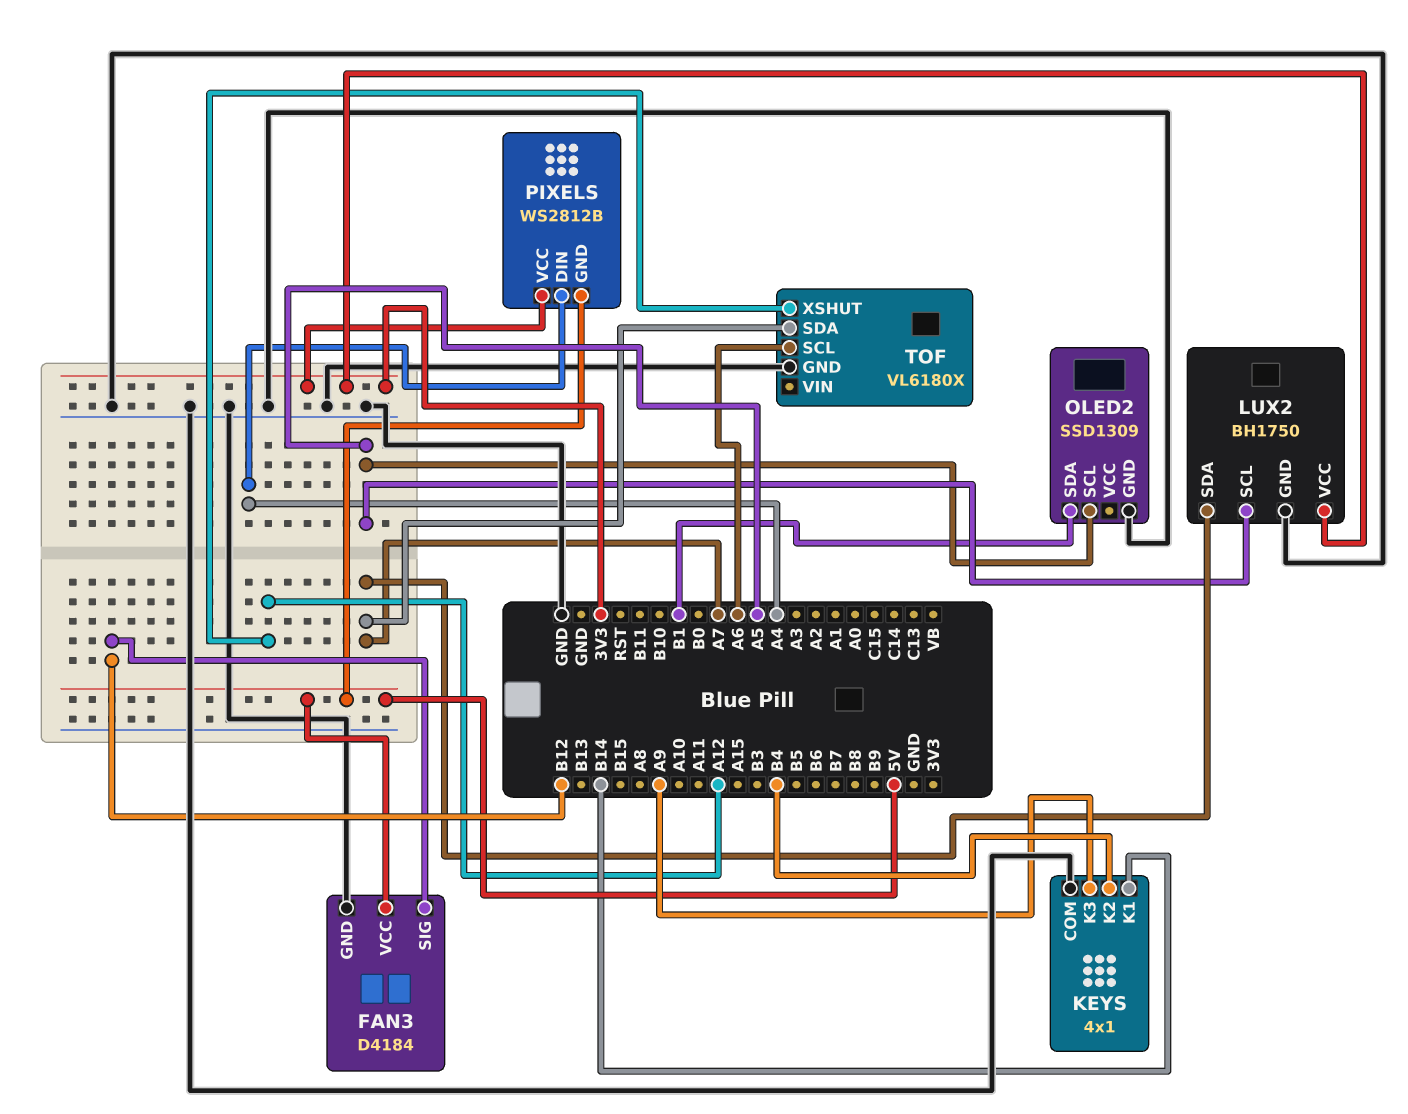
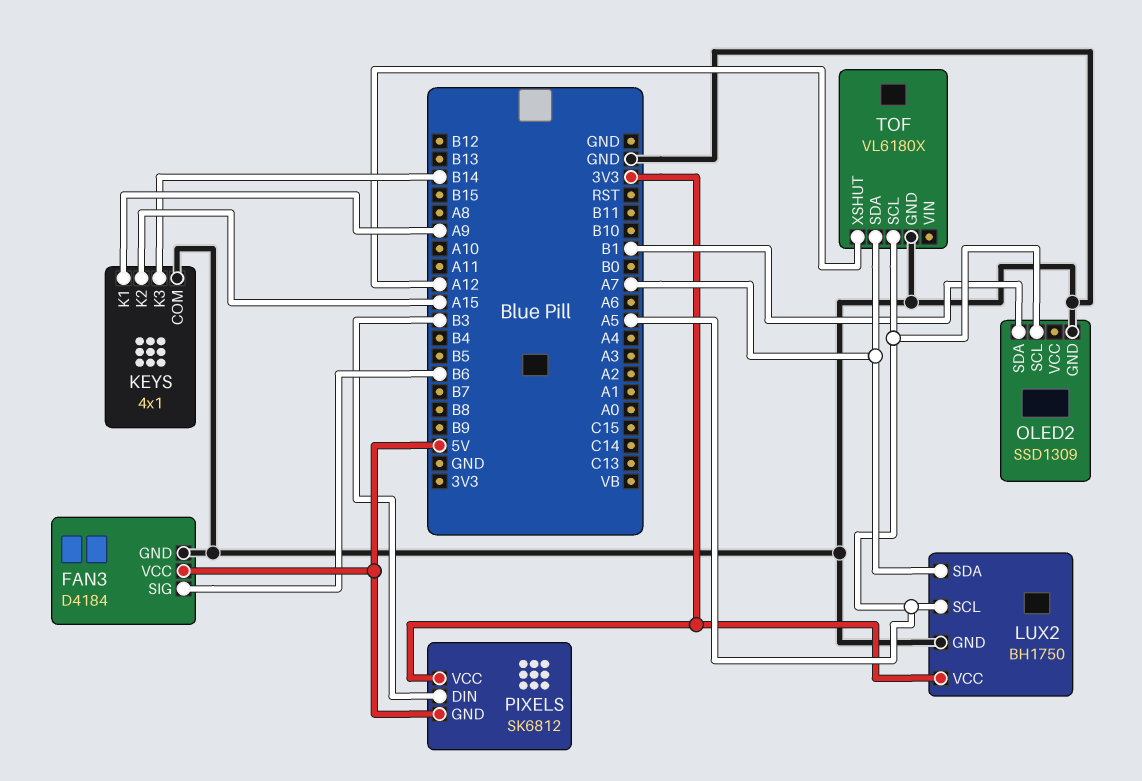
FAN3 pin SIG: B12 -> B6
KEYS pin K1: B14 -> A9
KEYS pin K2: B4 -> A15
KEYS pin K3: A9 -> B14
PIXELS: WS2812B -> SK6812
PIXELS pin DIN: A4 -> B3
TOF pin SCL: A6 -> A5

